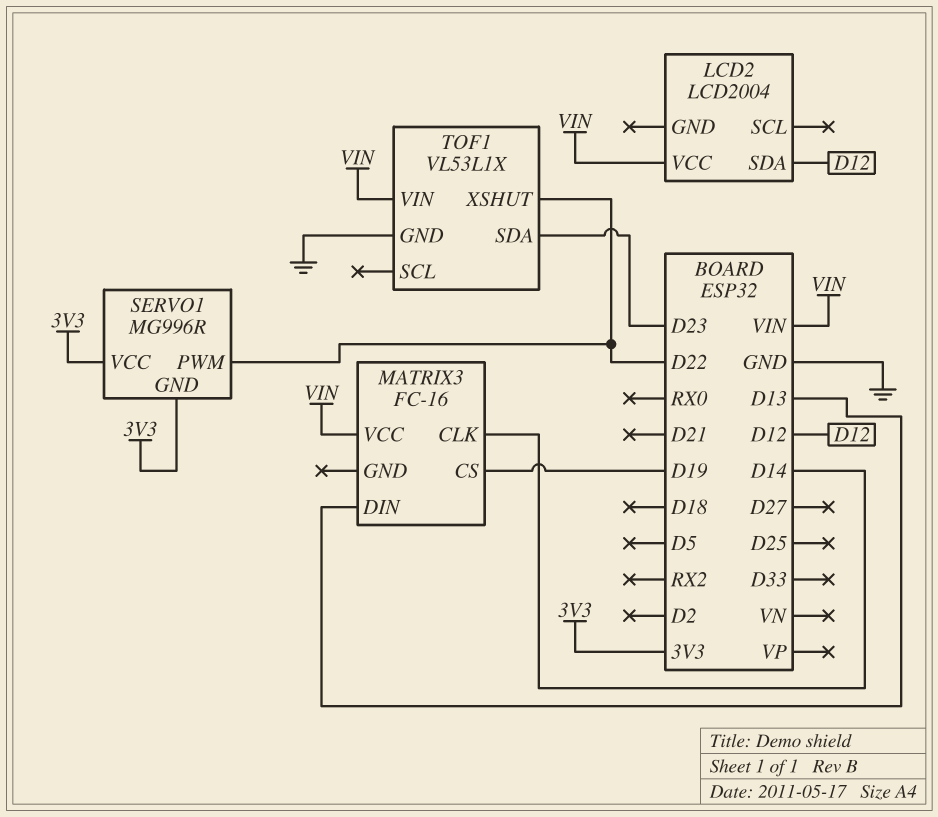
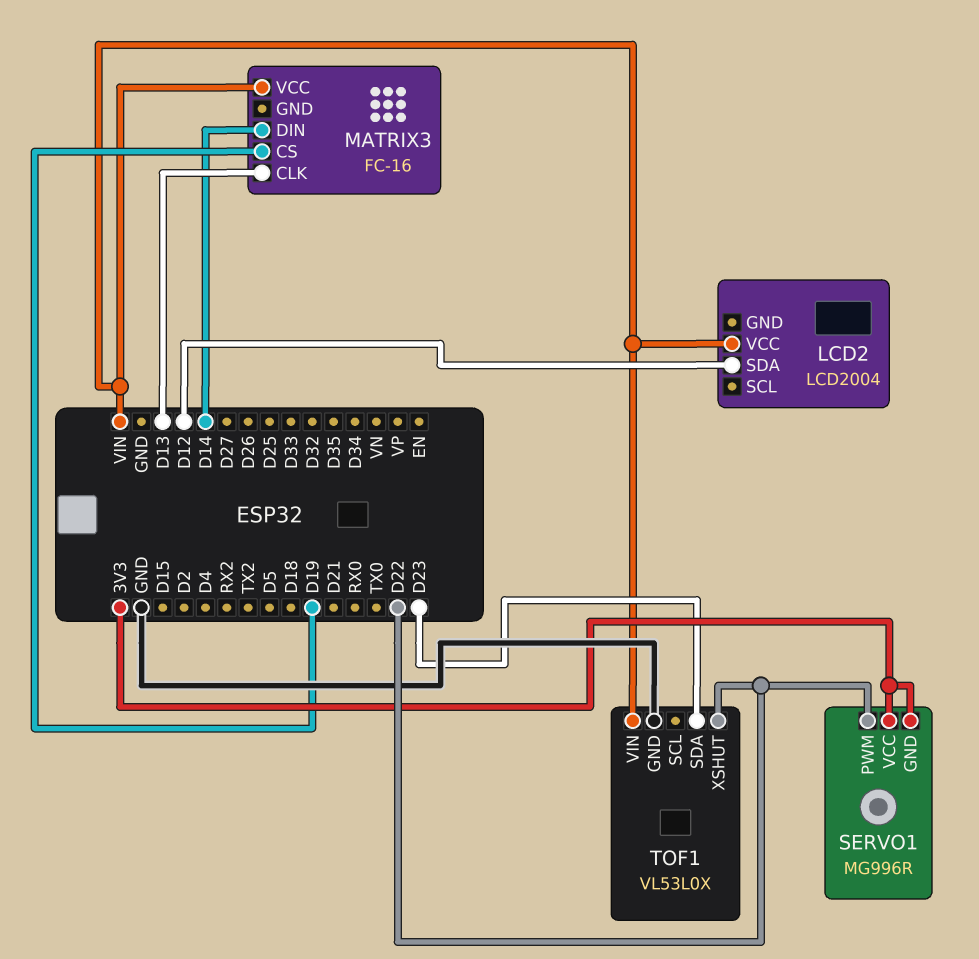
MATRIX3 pin CLK: D14 -> D13
MATRIX3 pin DIN: D13 -> D14
TOF1: VL53L1X -> VL53L0X

